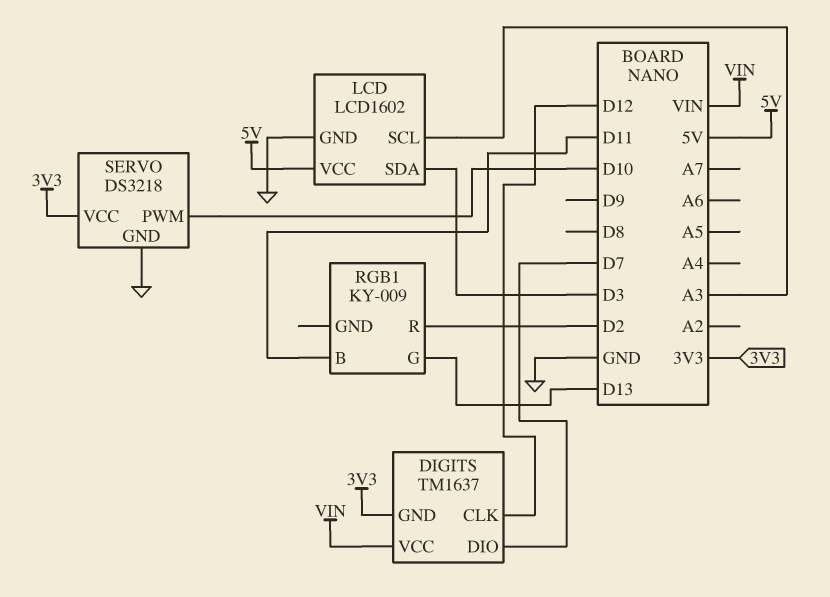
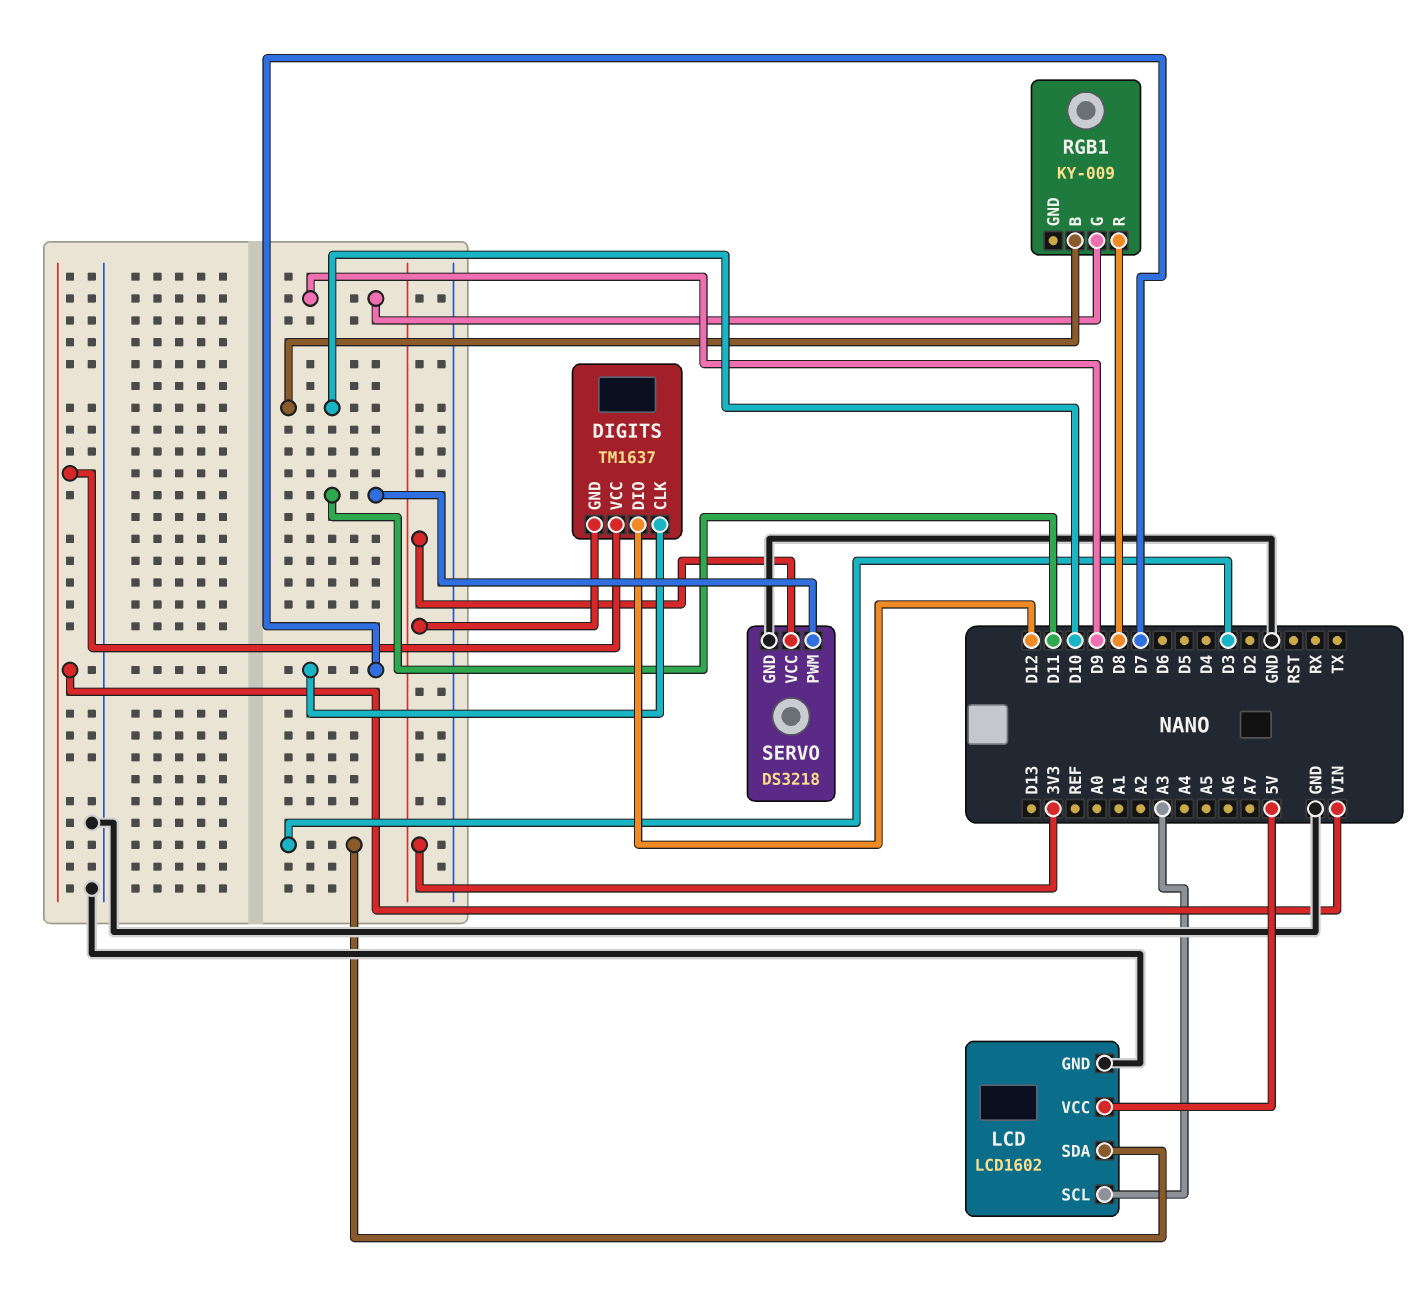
DIGITS pin CLK: D12 -> D7
DIGITS pin DIO: D7 -> D12
RGB1 pin B: D11 -> D10
RGB1 pin G: D13 -> D9
RGB1 pin R: D2 -> D8
SERVO pin PWM: D10 -> D11

